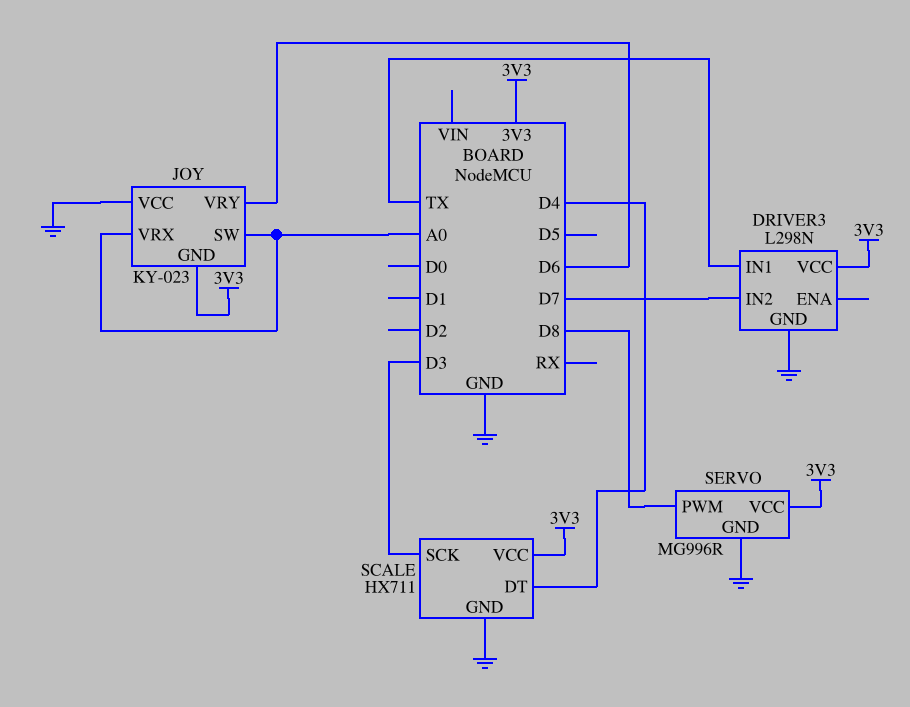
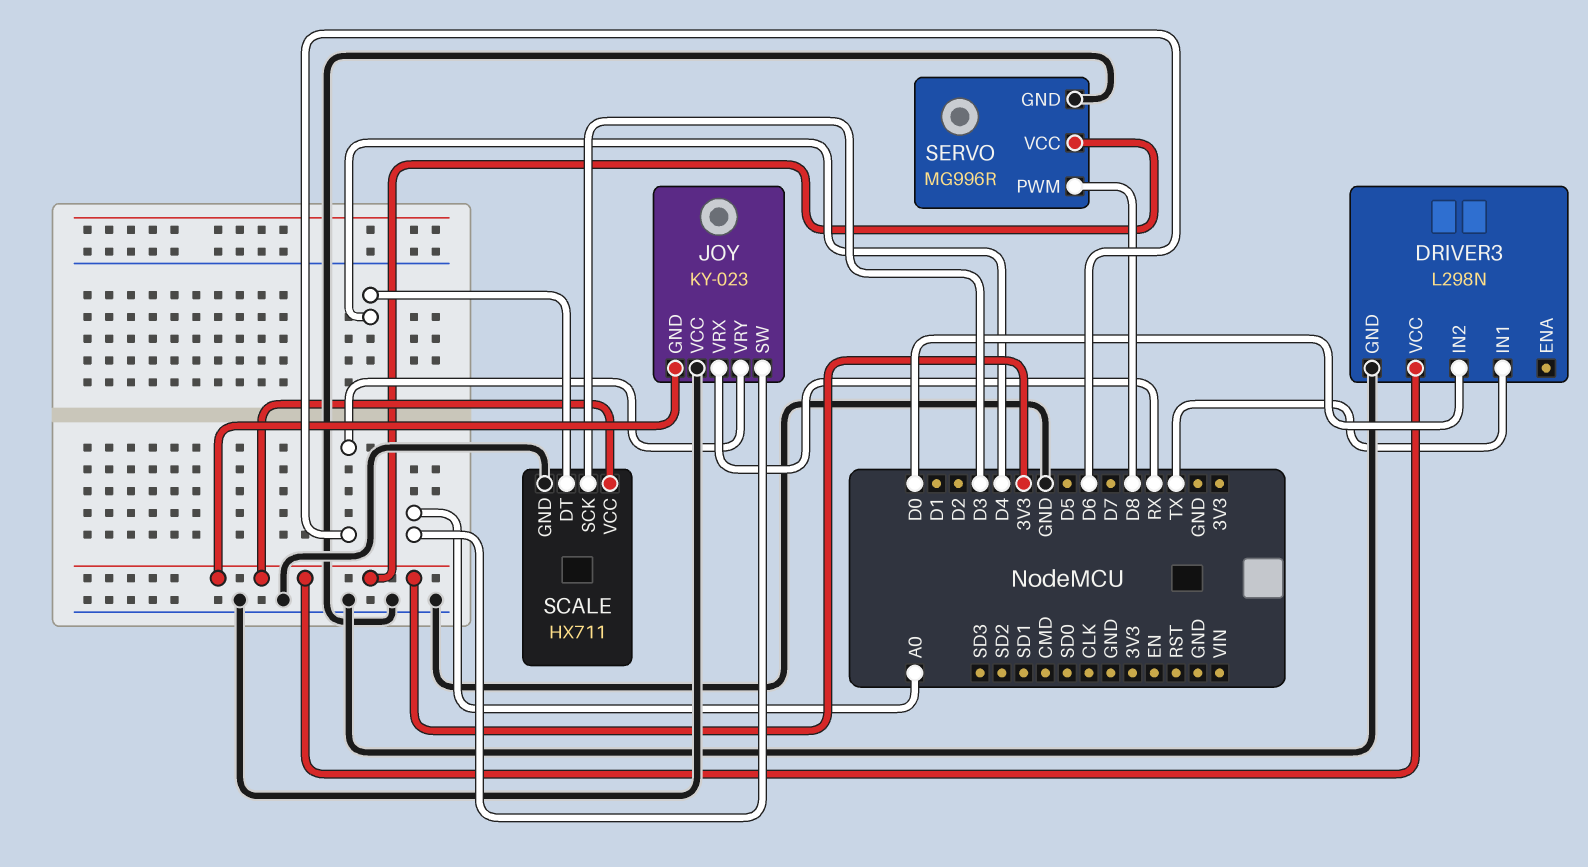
DRIVER3 pin IN2: D7 -> D0
JOY pin VRX: A0 -> RX

